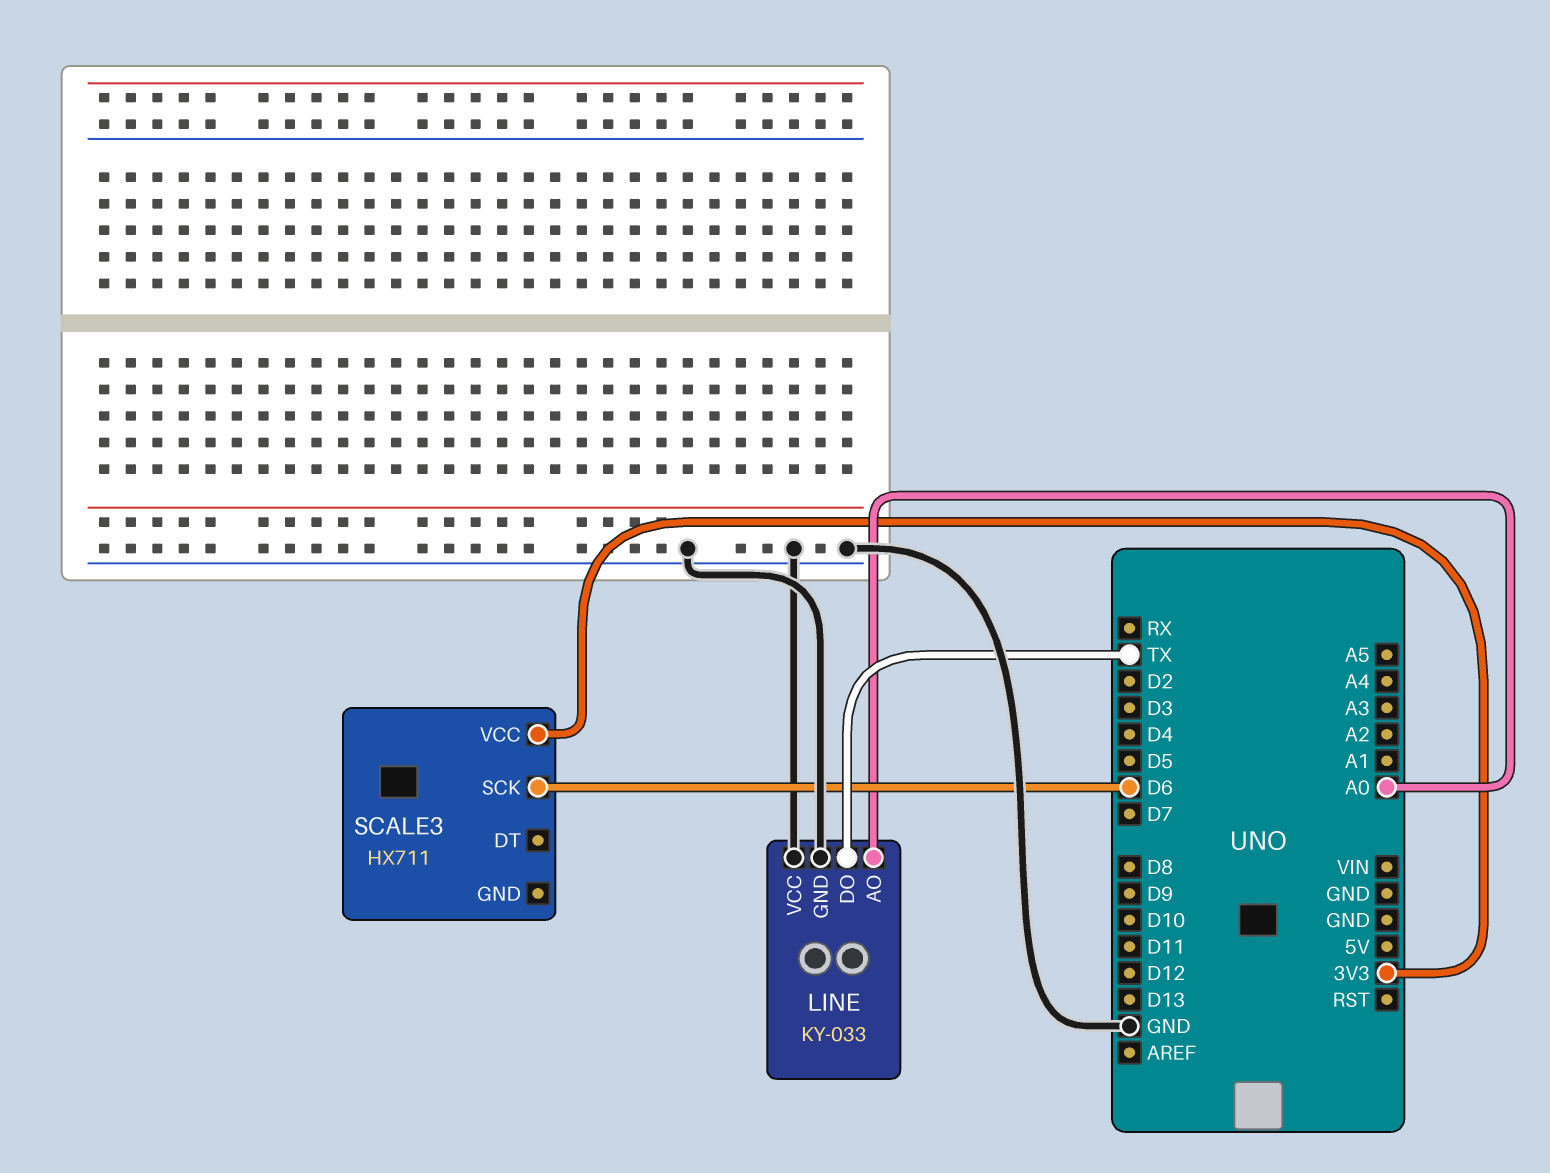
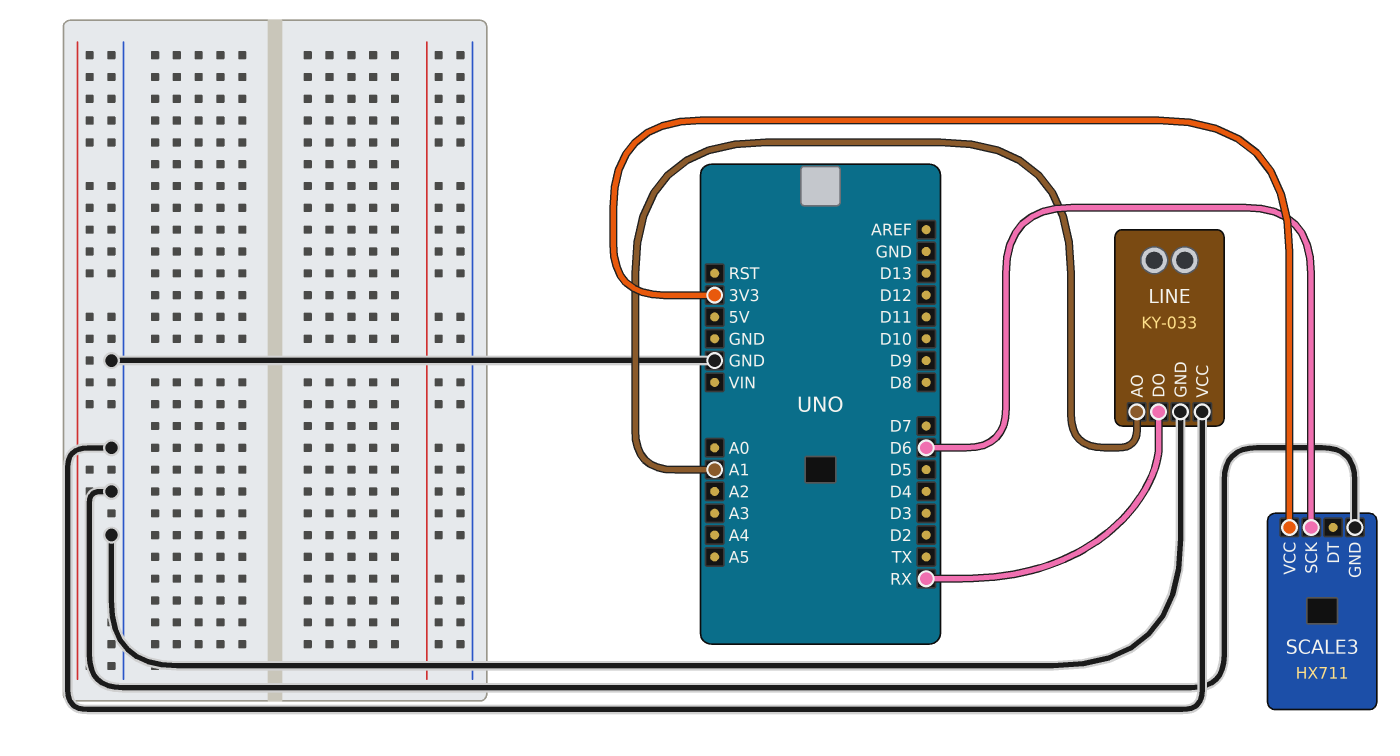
LINE pin AO: A0 -> A1
LINE pin DO: TX -> RX
SCALE3 pin GND: none -> GND

